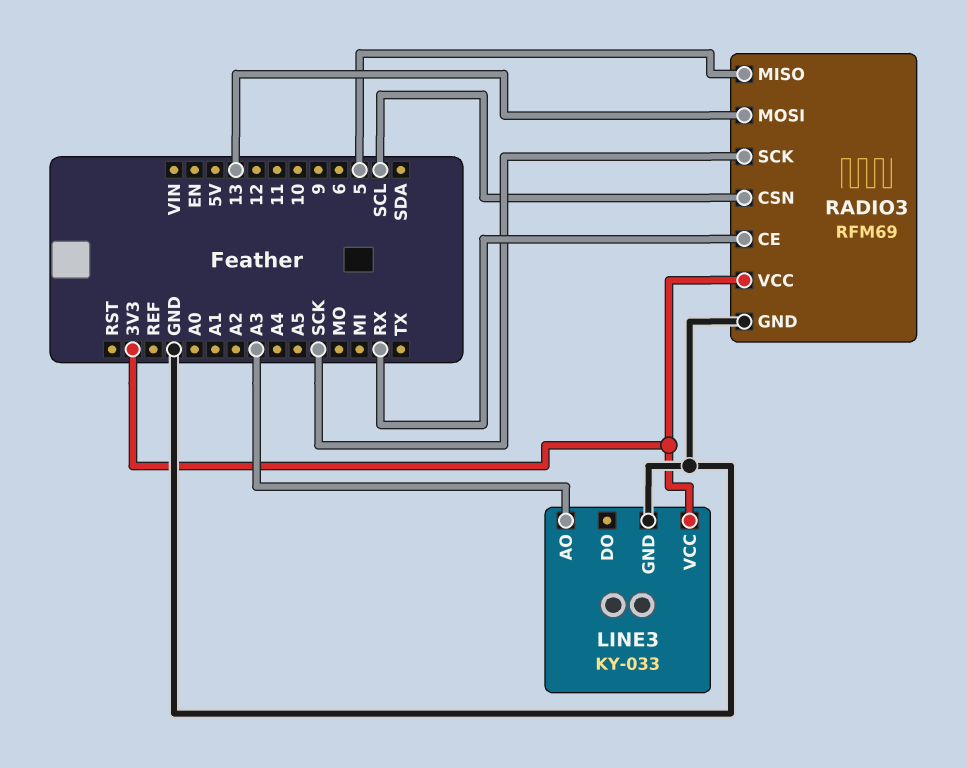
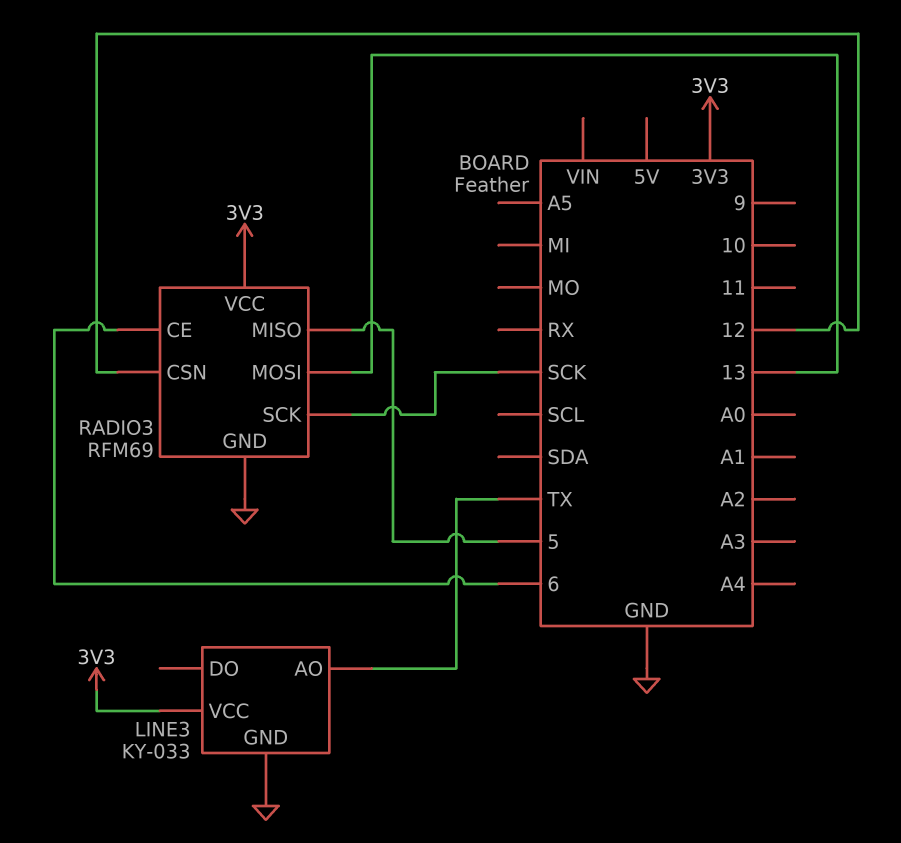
LINE3 pin AO: A3 -> TX
RADIO3 pin CE: RX -> 6
RADIO3 pin CSN: SCL -> 12

